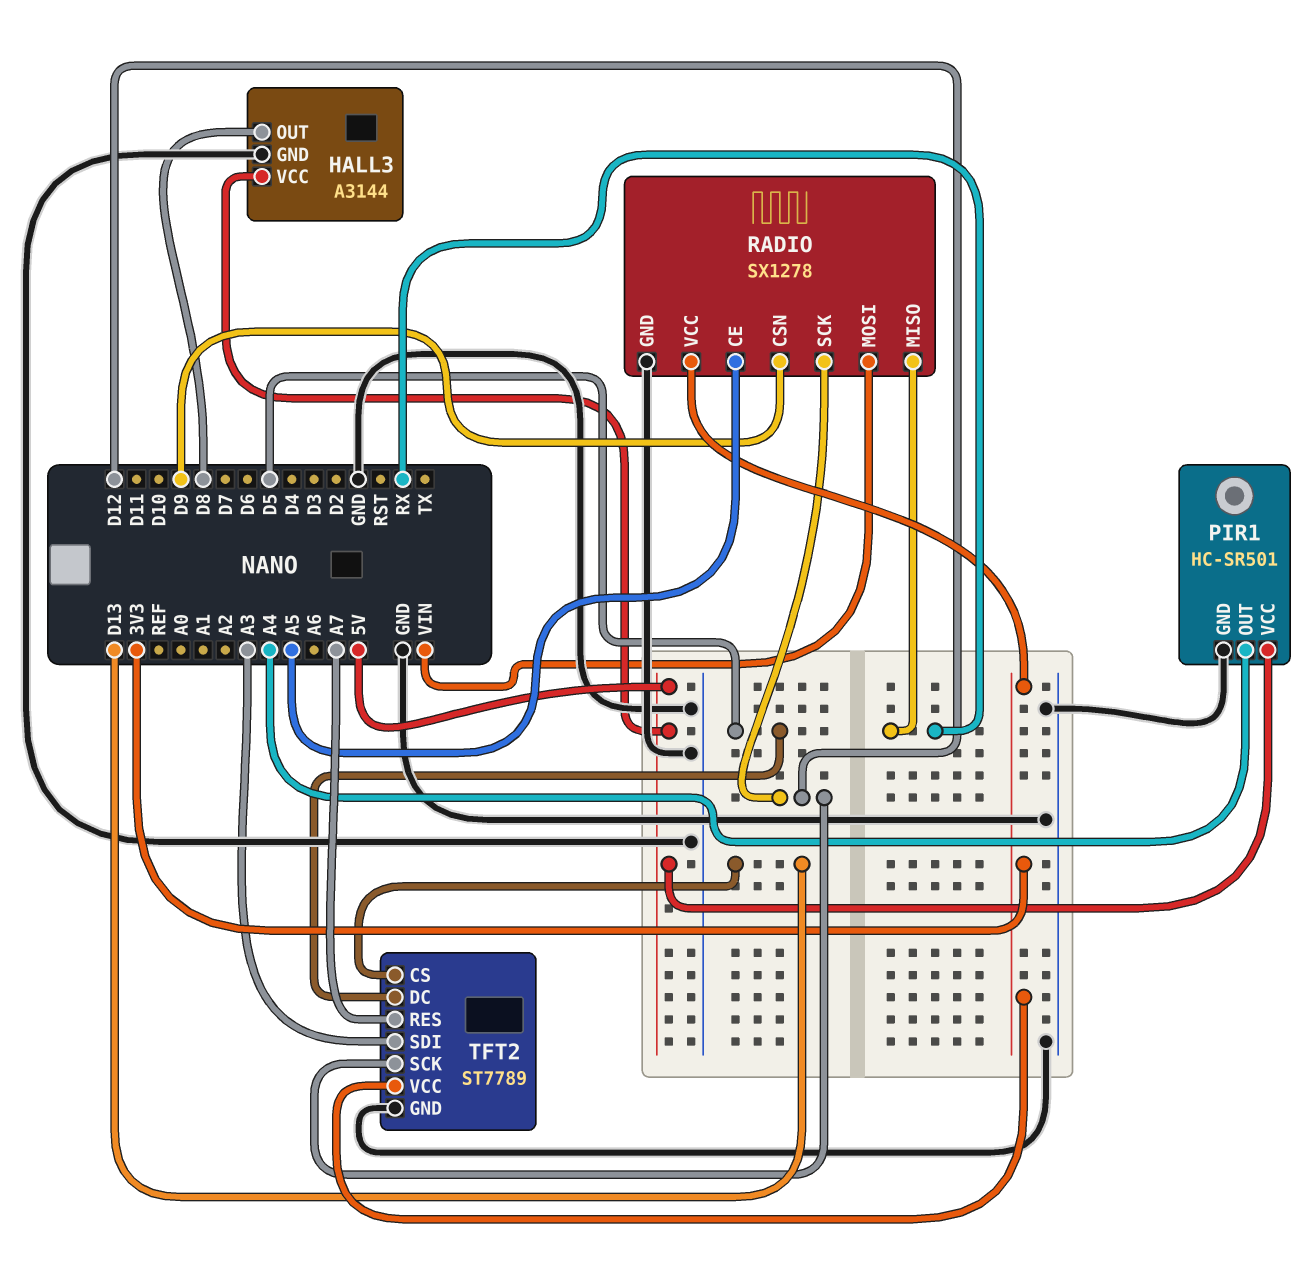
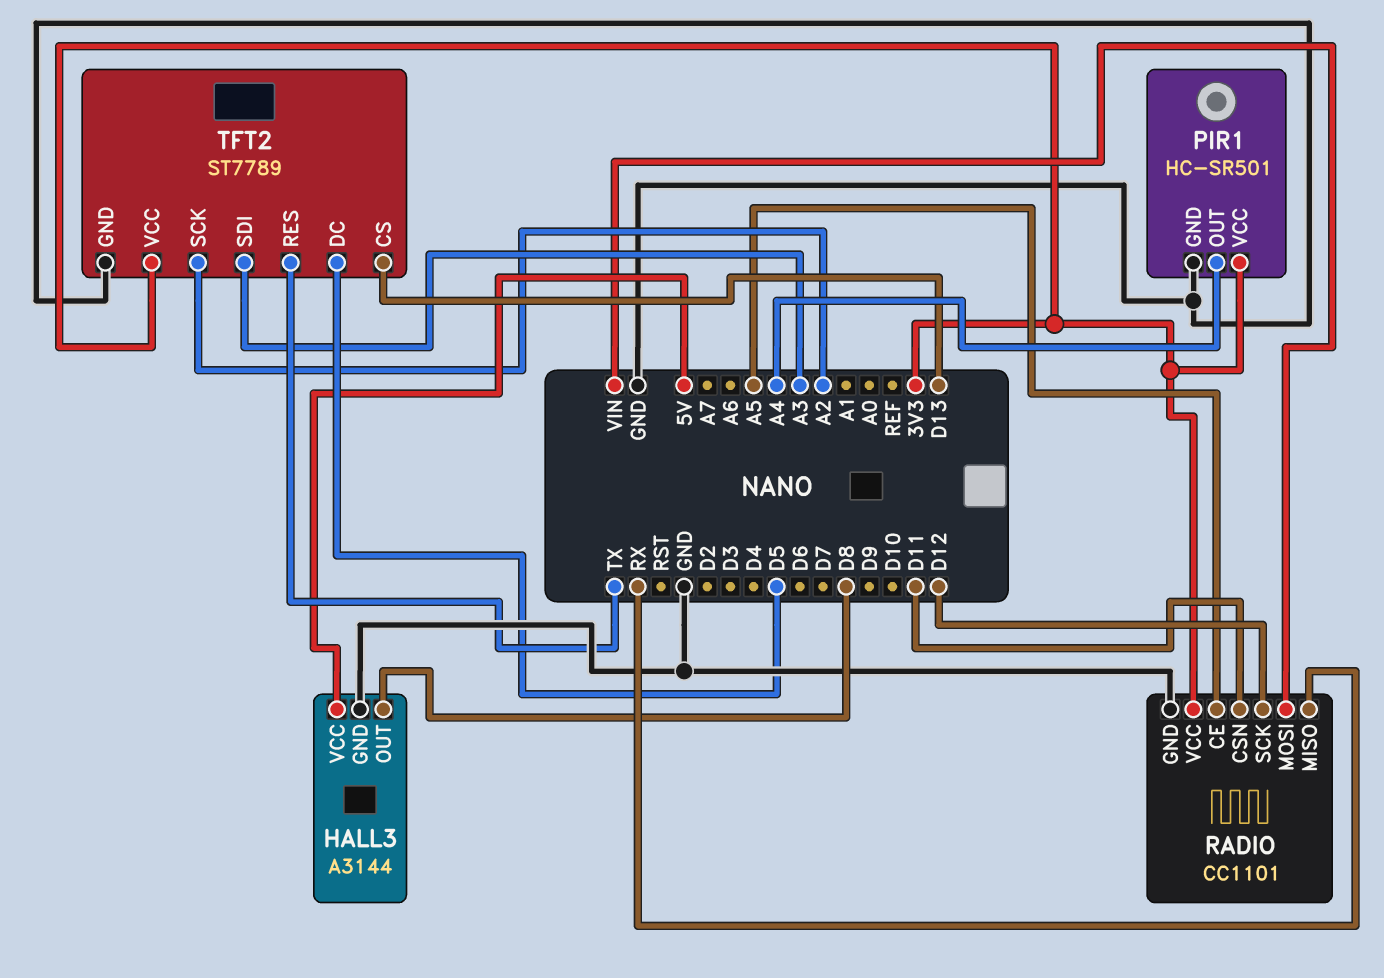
PIR1 pin VCC: 5V -> 3V3
RADIO: SX1278 -> CC1101
RADIO pin CSN: D9 -> D11
TFT2 pin RES: A7 -> TX
TFT2 pin SCK: D12 -> A2

